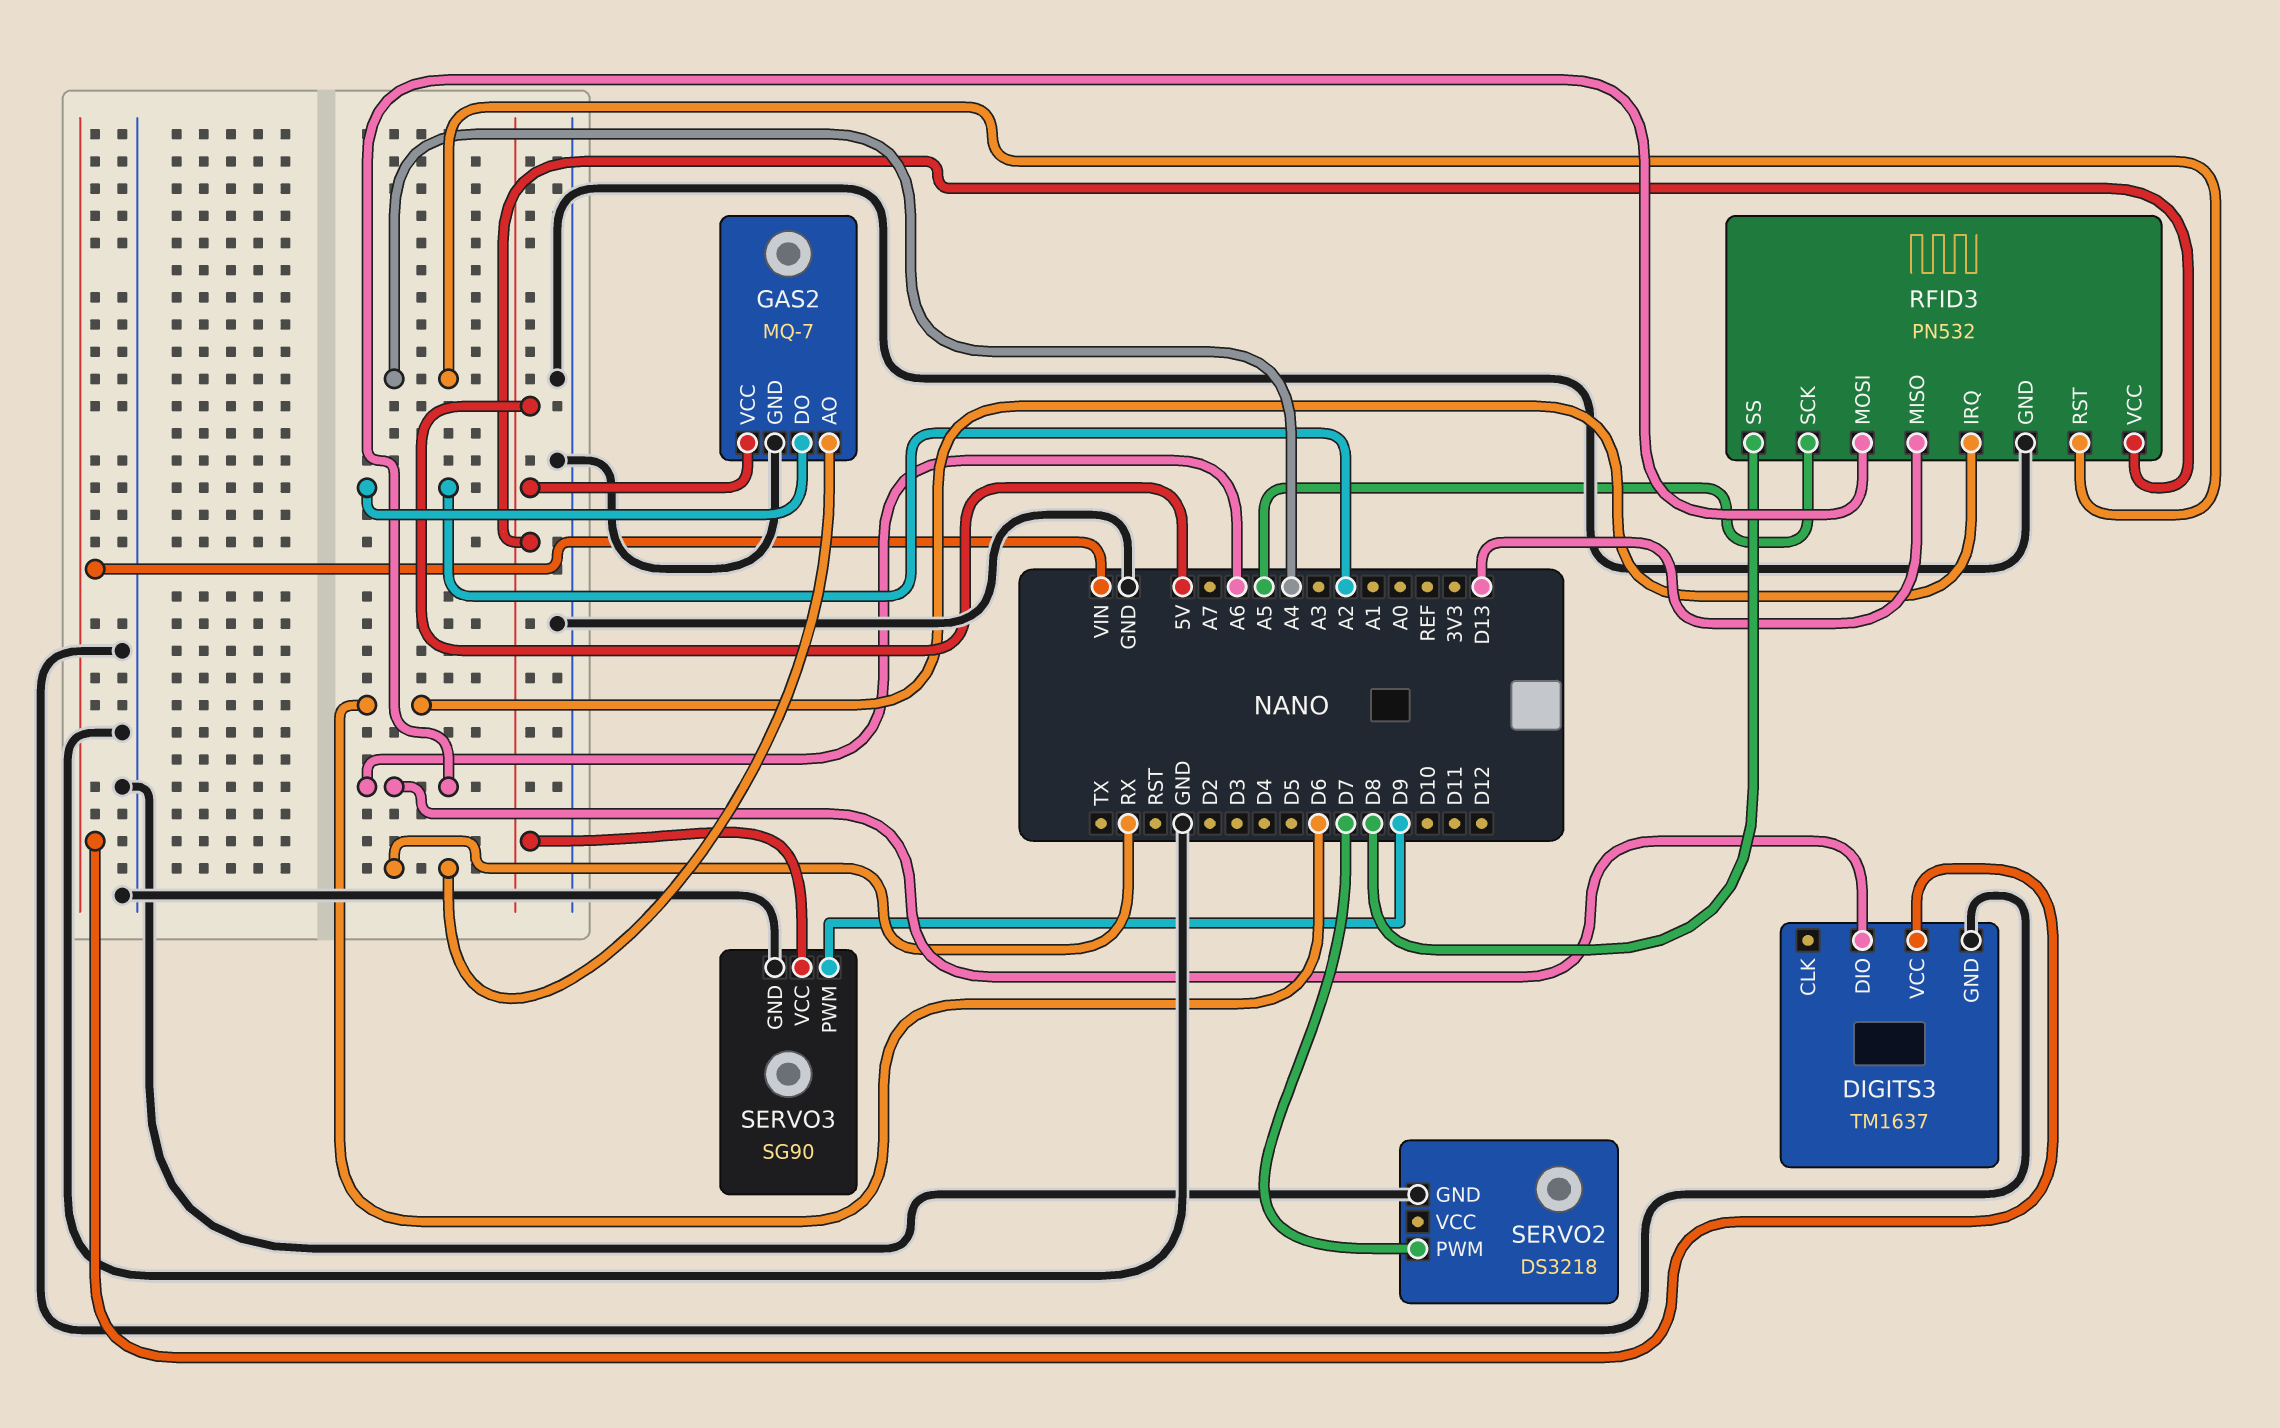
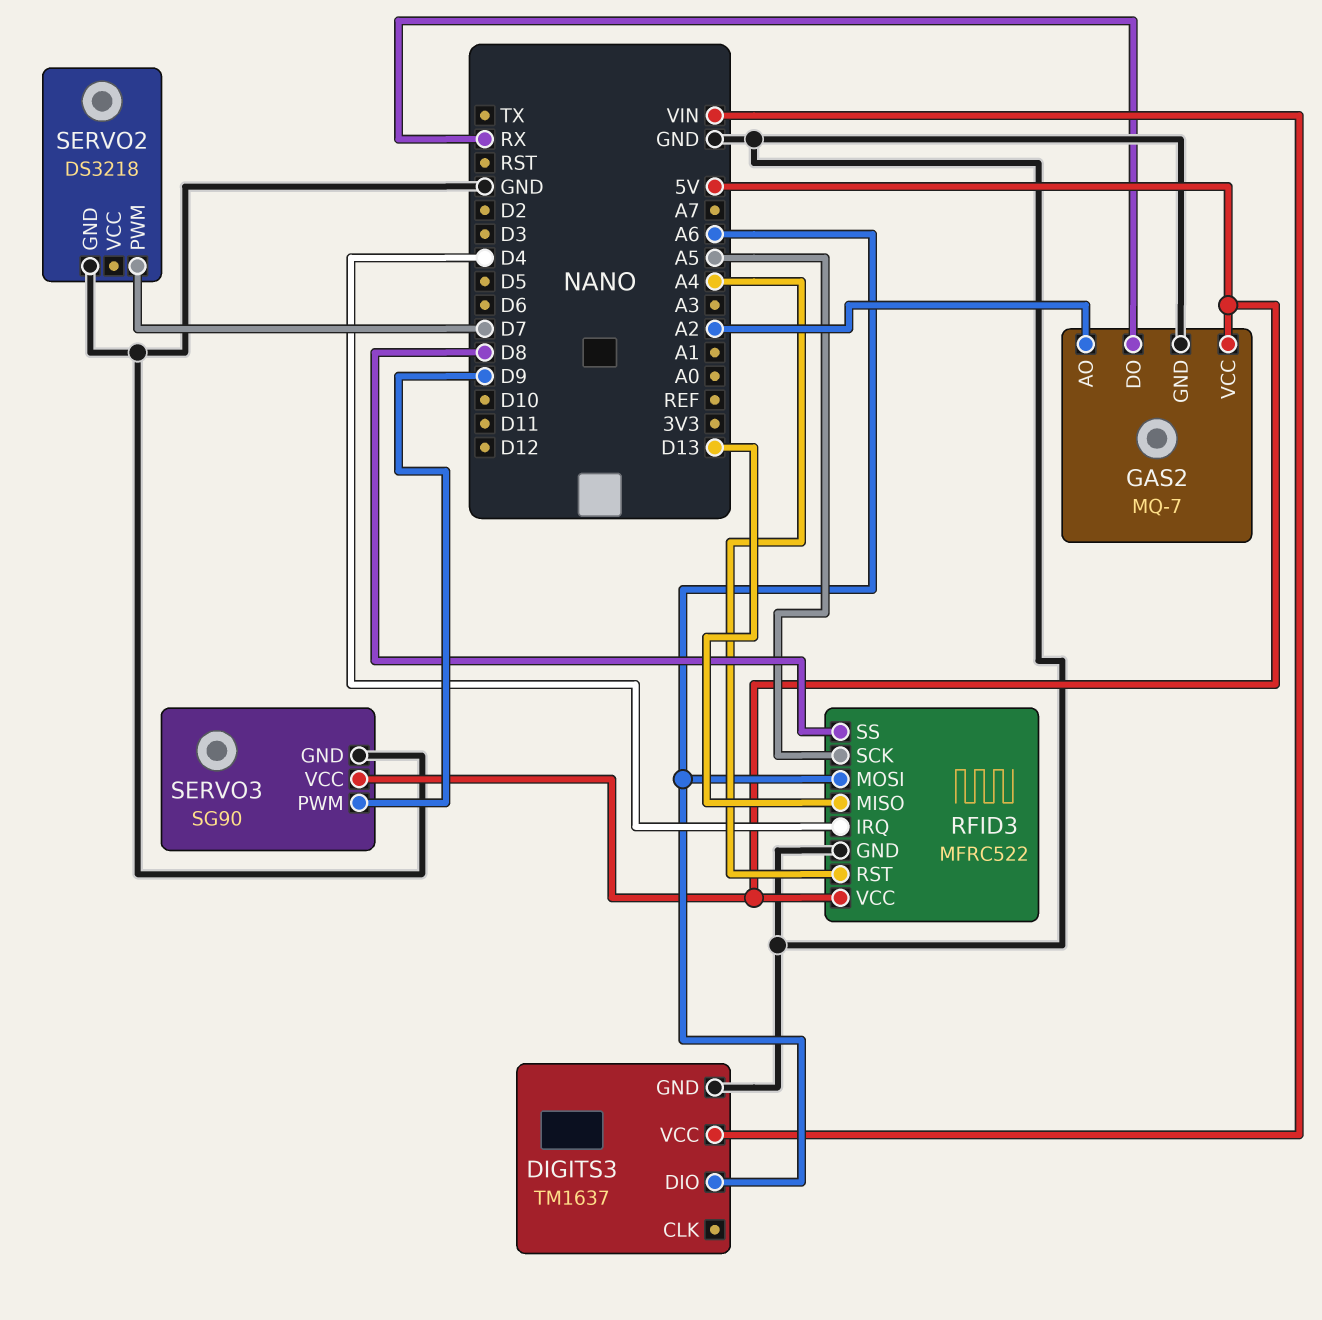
GAS2 pin AO: RX -> A2
GAS2 pin DO: A2 -> RX
RFID3: PN532 -> MFRC522
RFID3 pin IRQ: D6 -> D4

